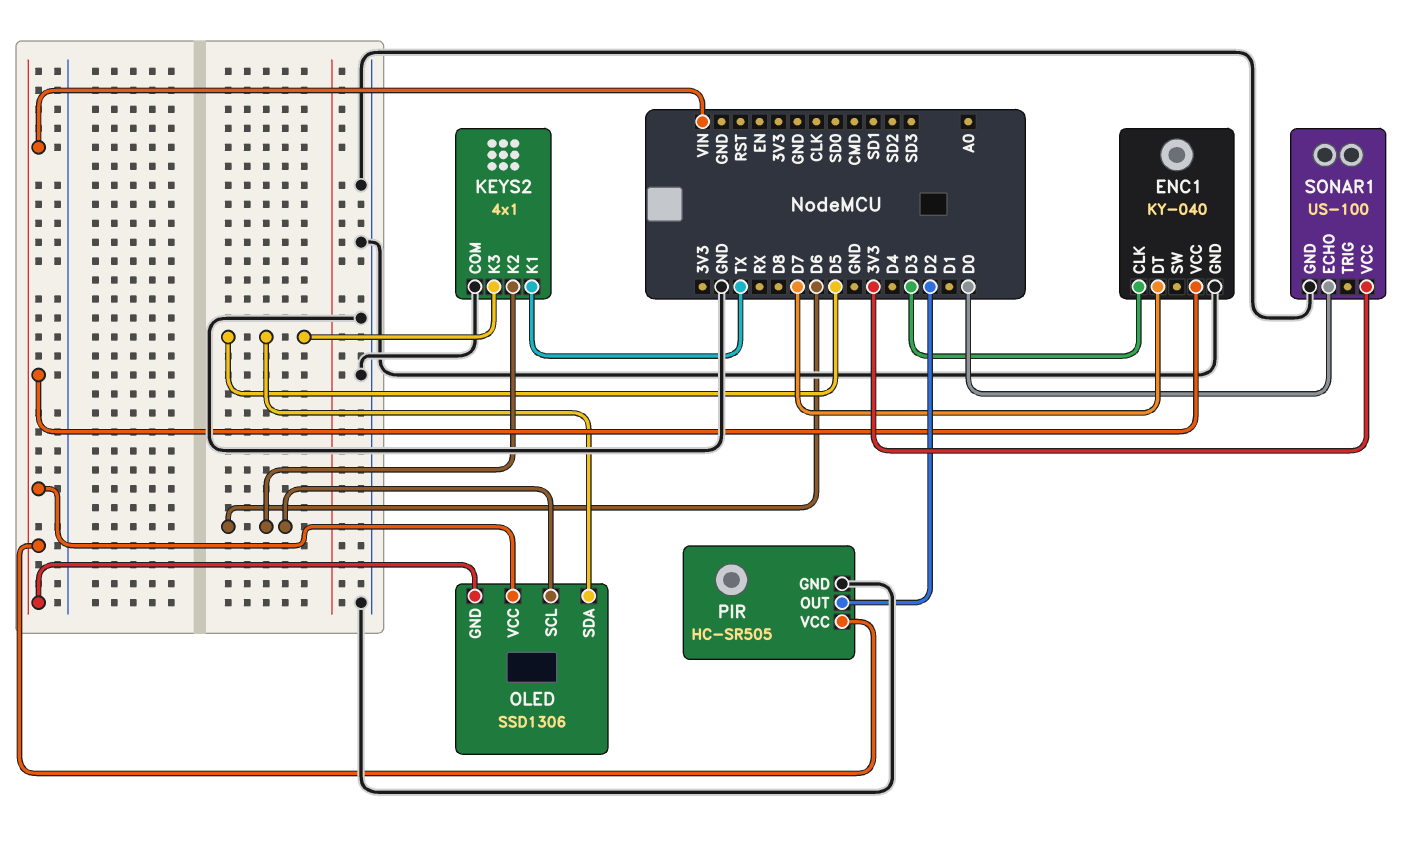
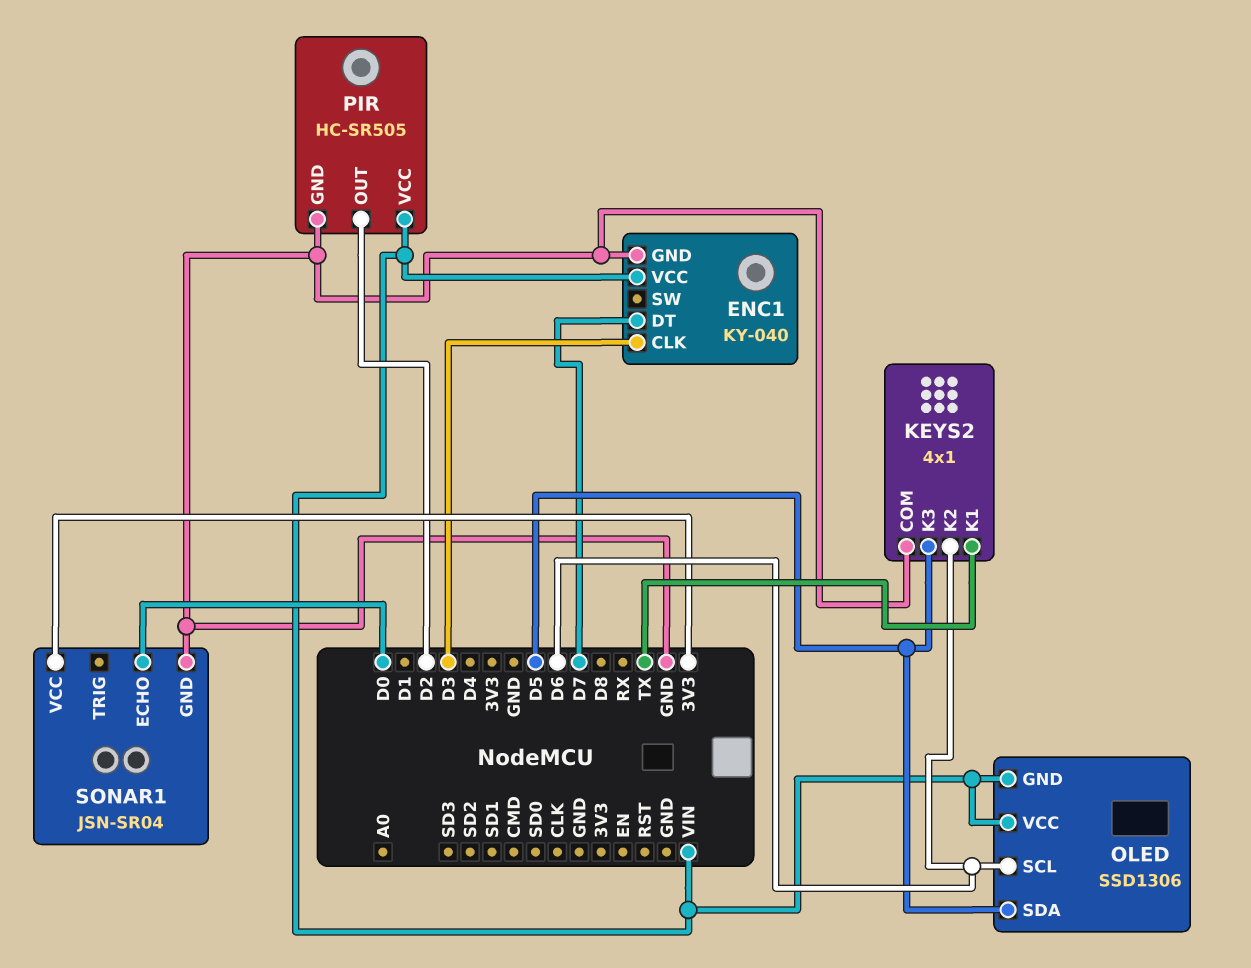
SONAR1: US-100 -> JSN-SR04

